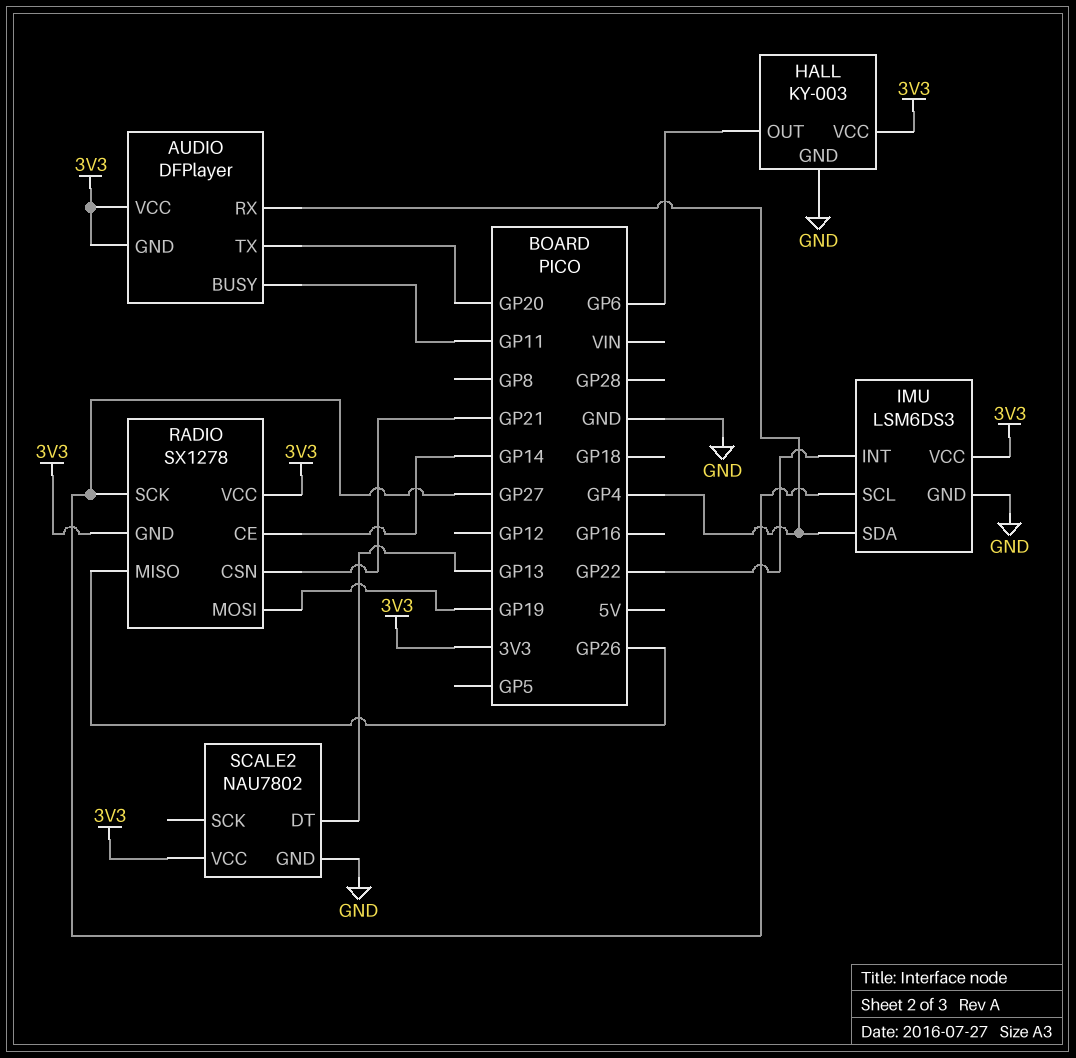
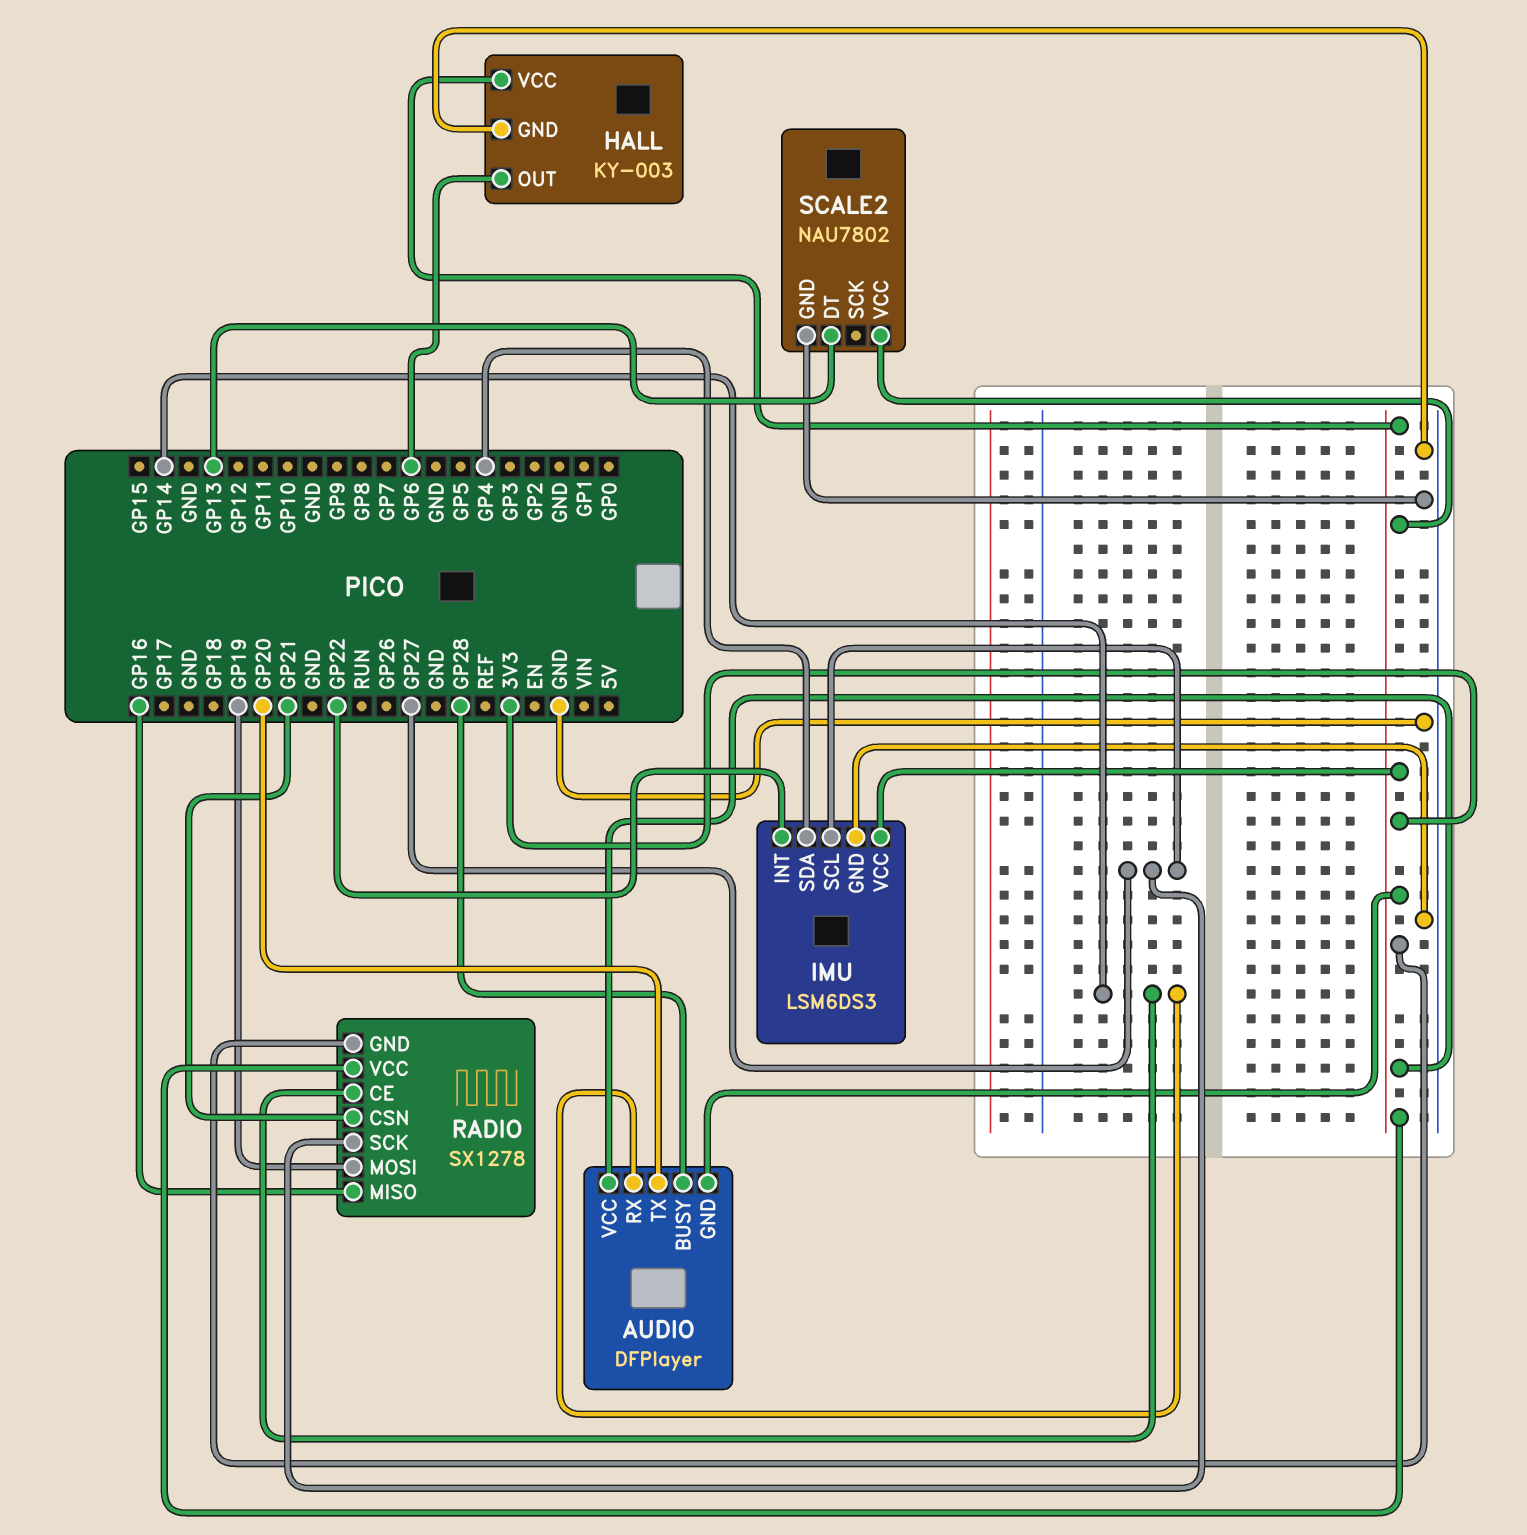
AUDIO pin BUSY: GP11 -> GP28
AUDIO pin RX: GP4 -> GP14
RADIO pin MISO: GP26 -> GP16

